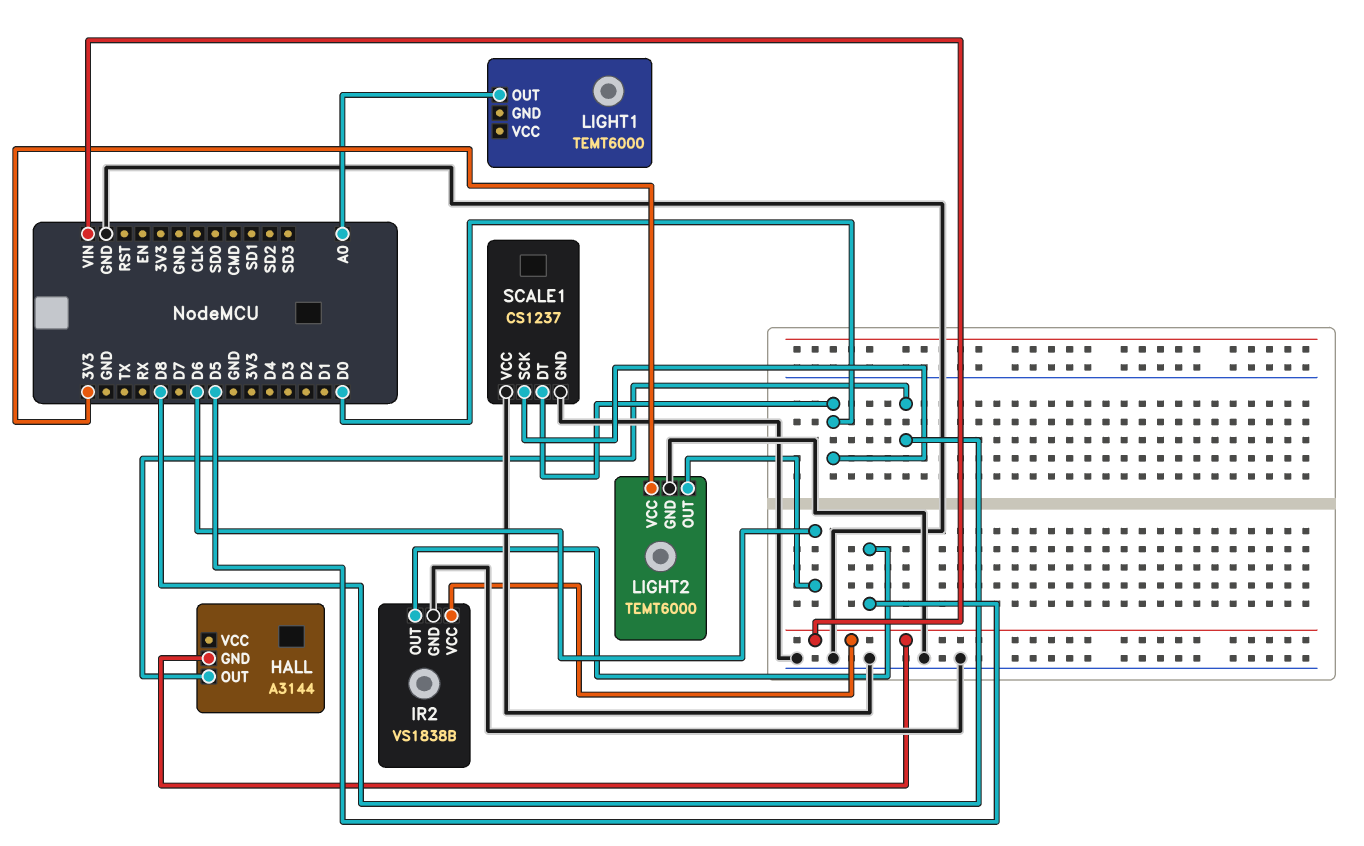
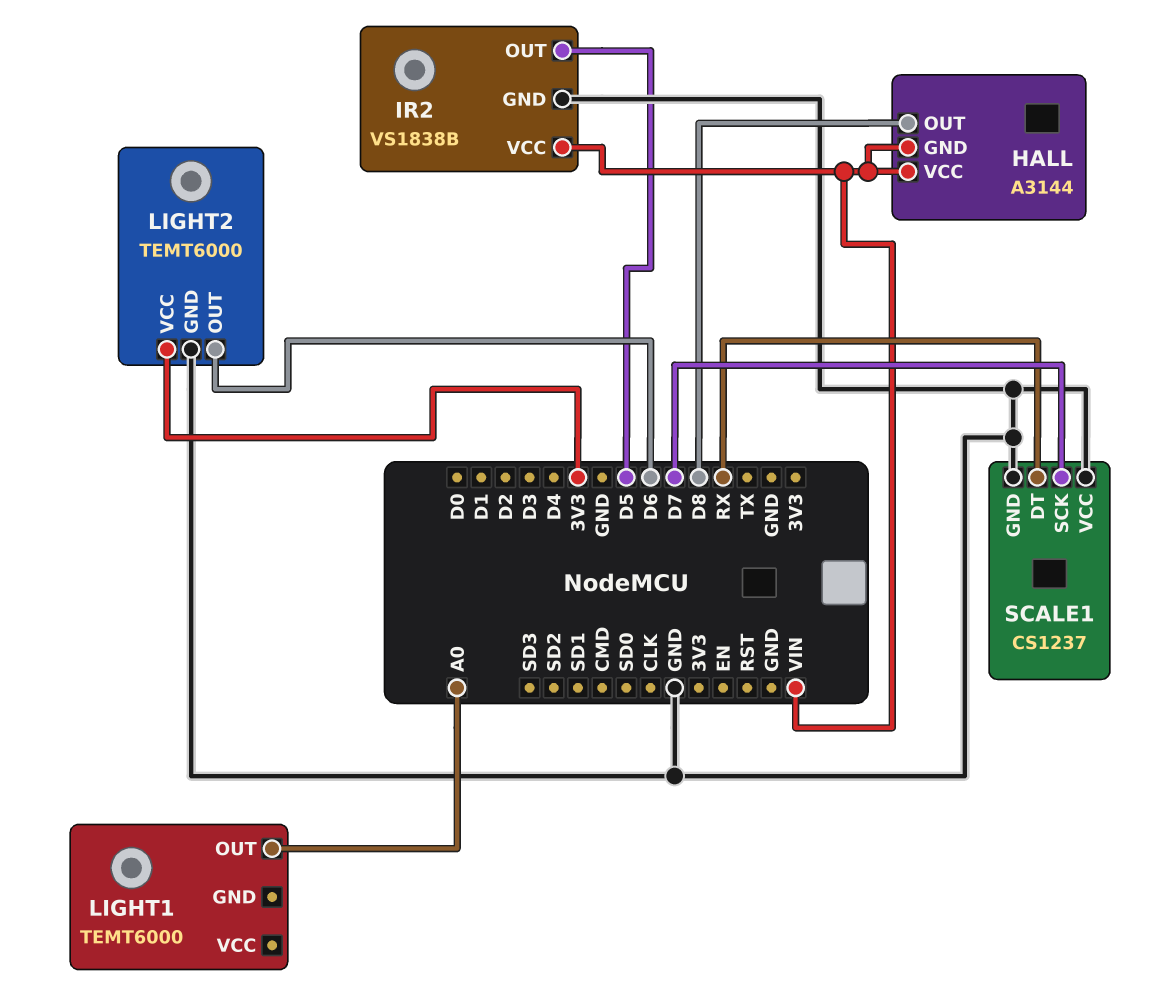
HALL pin VCC: none -> VIN
SCALE1 pin DT: D0 -> RX
SCALE1 pin SCK: D0 -> D7

